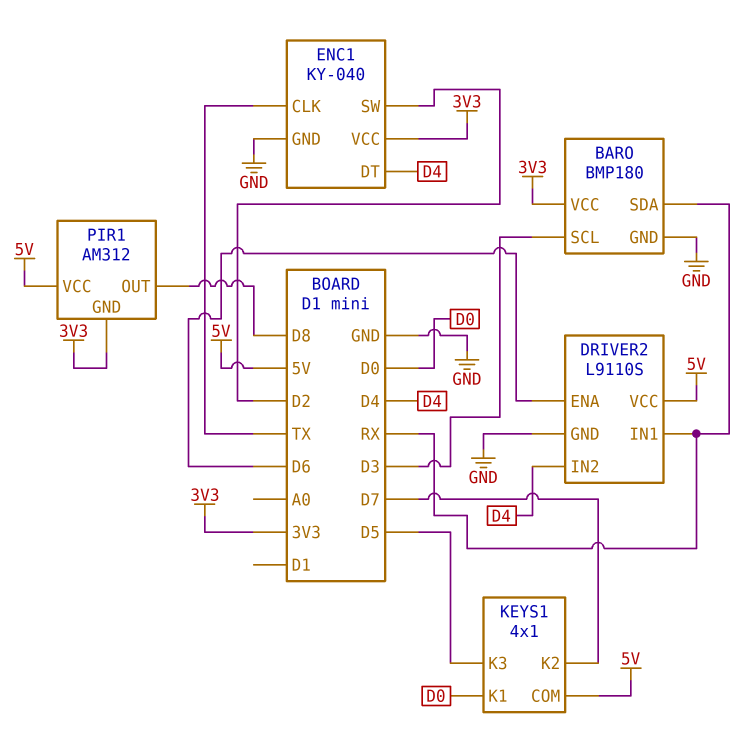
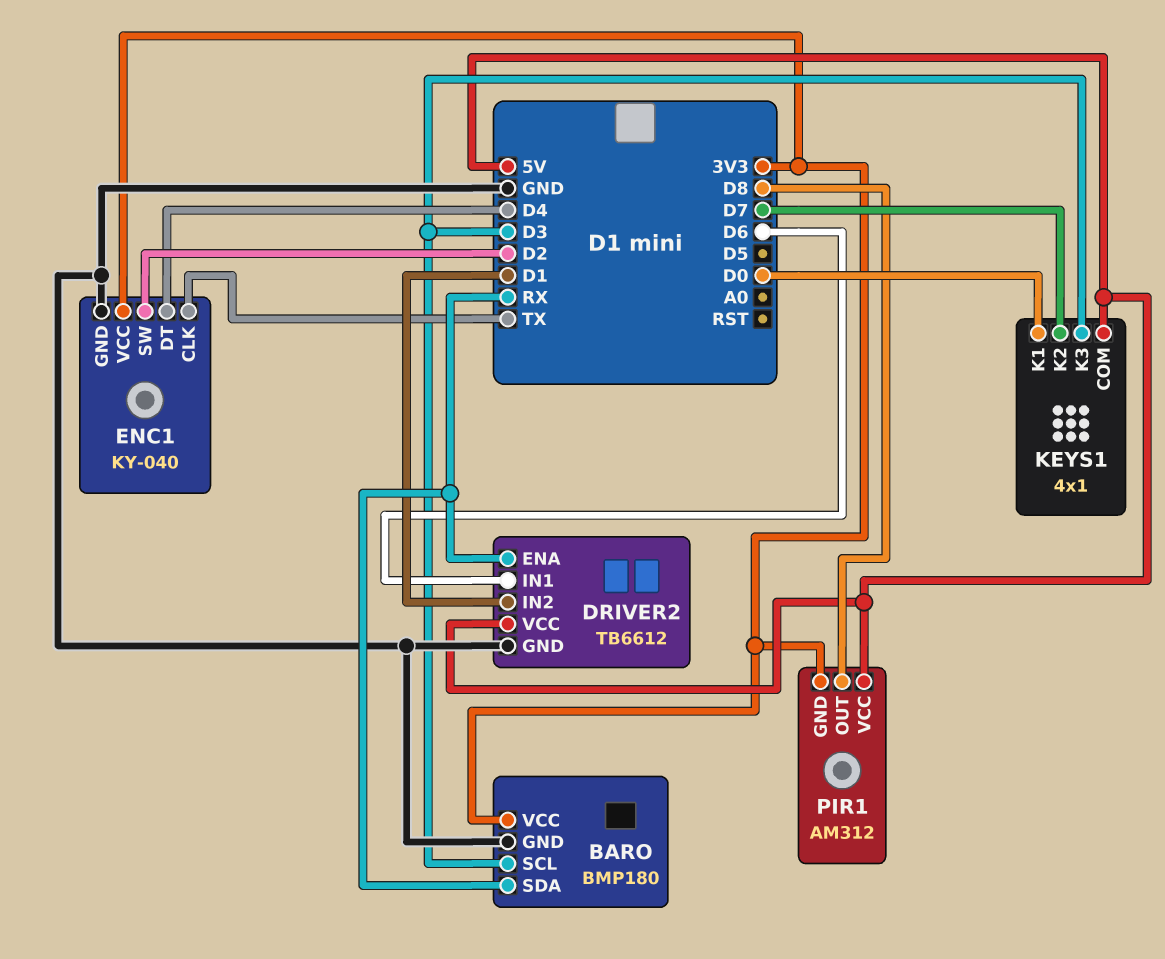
DRIVER2: L9110S -> TB6612
DRIVER2 pin ENA: D6 -> RX
DRIVER2 pin IN1: RX -> D6
DRIVER2 pin IN2: D4 -> D1
KEYS1 pin K3: D5 -> D3

